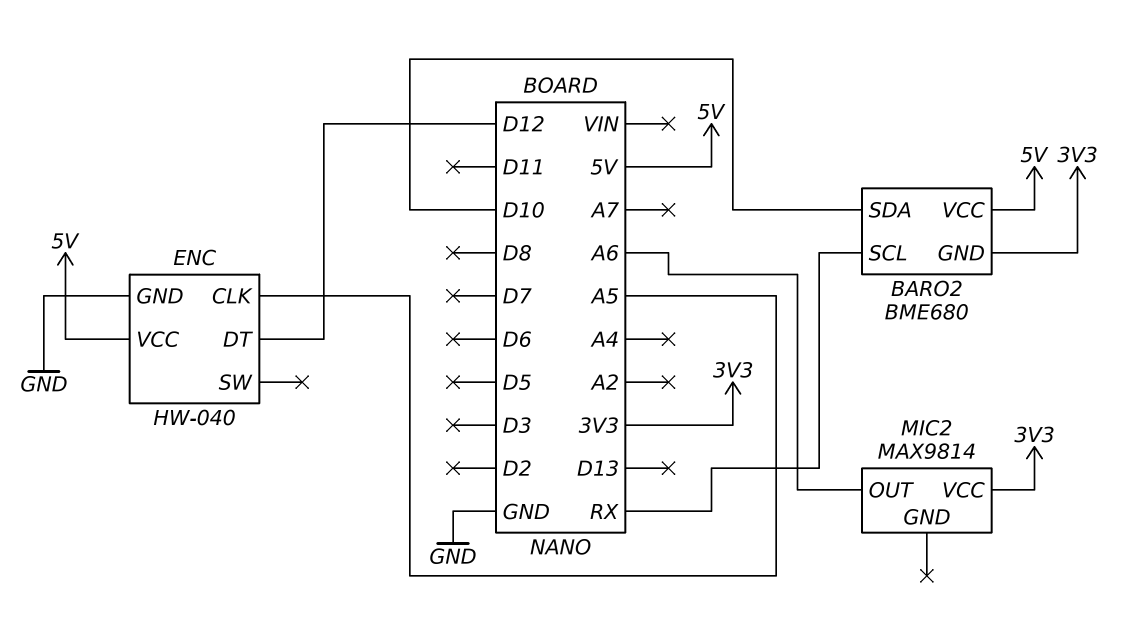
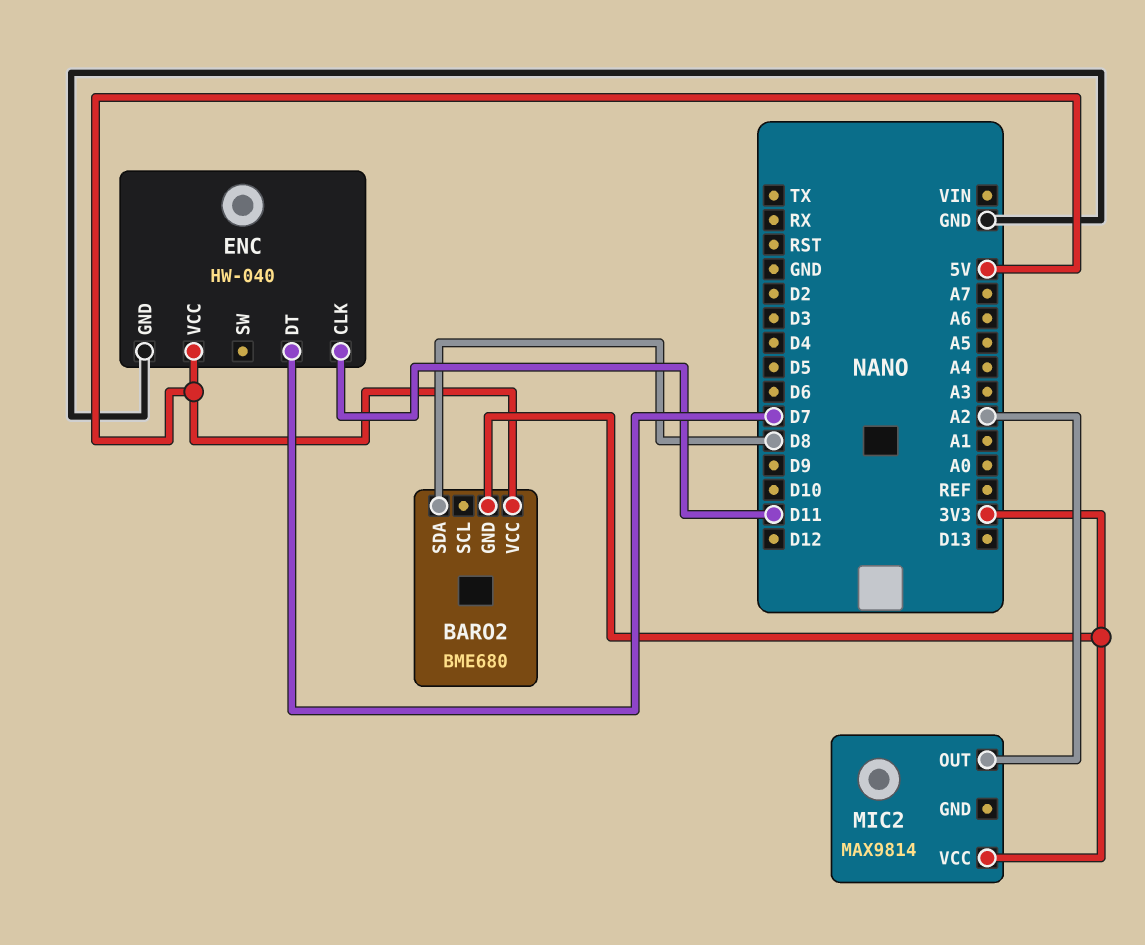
BARO2 pin SCL: RX -> none
BARO2 pin SDA: D10 -> D8
ENC pin CLK: A5 -> D11
ENC pin DT: D12 -> D7
MIC2 pin OUT: A6 -> A2

